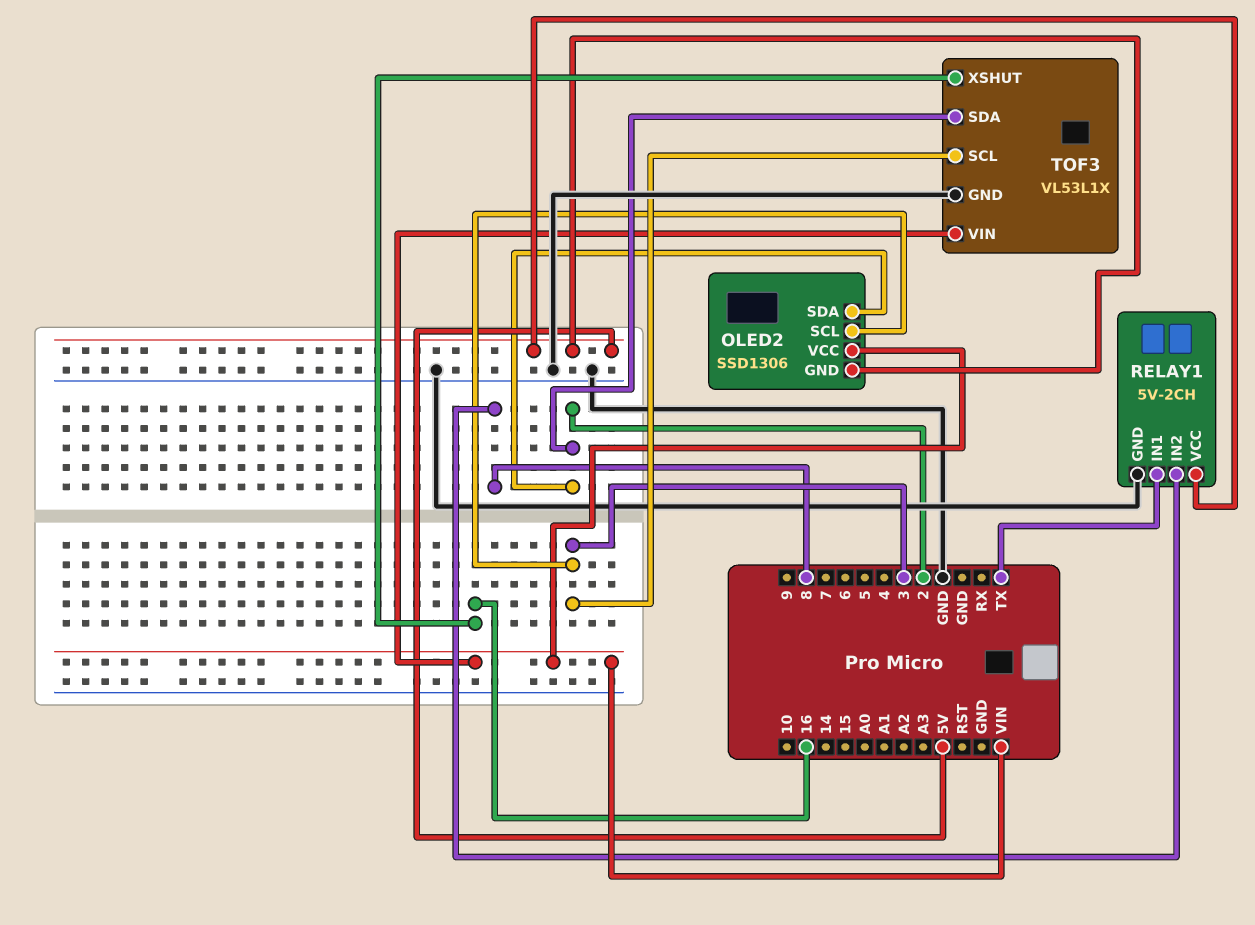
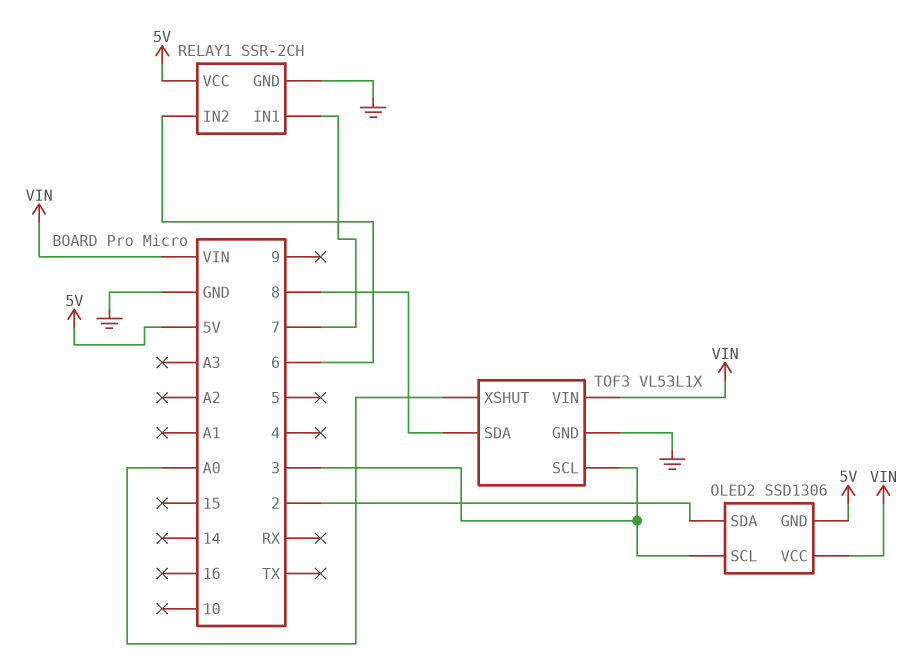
RELAY1: 5V-2CH -> SSR-2CH
RELAY1 pin IN1: TX -> 7
RELAY1 pin IN2: 8 -> 6
TOF3 pin SDA: 2 -> 8
TOF3 pin XSHUT: 16 -> A0

